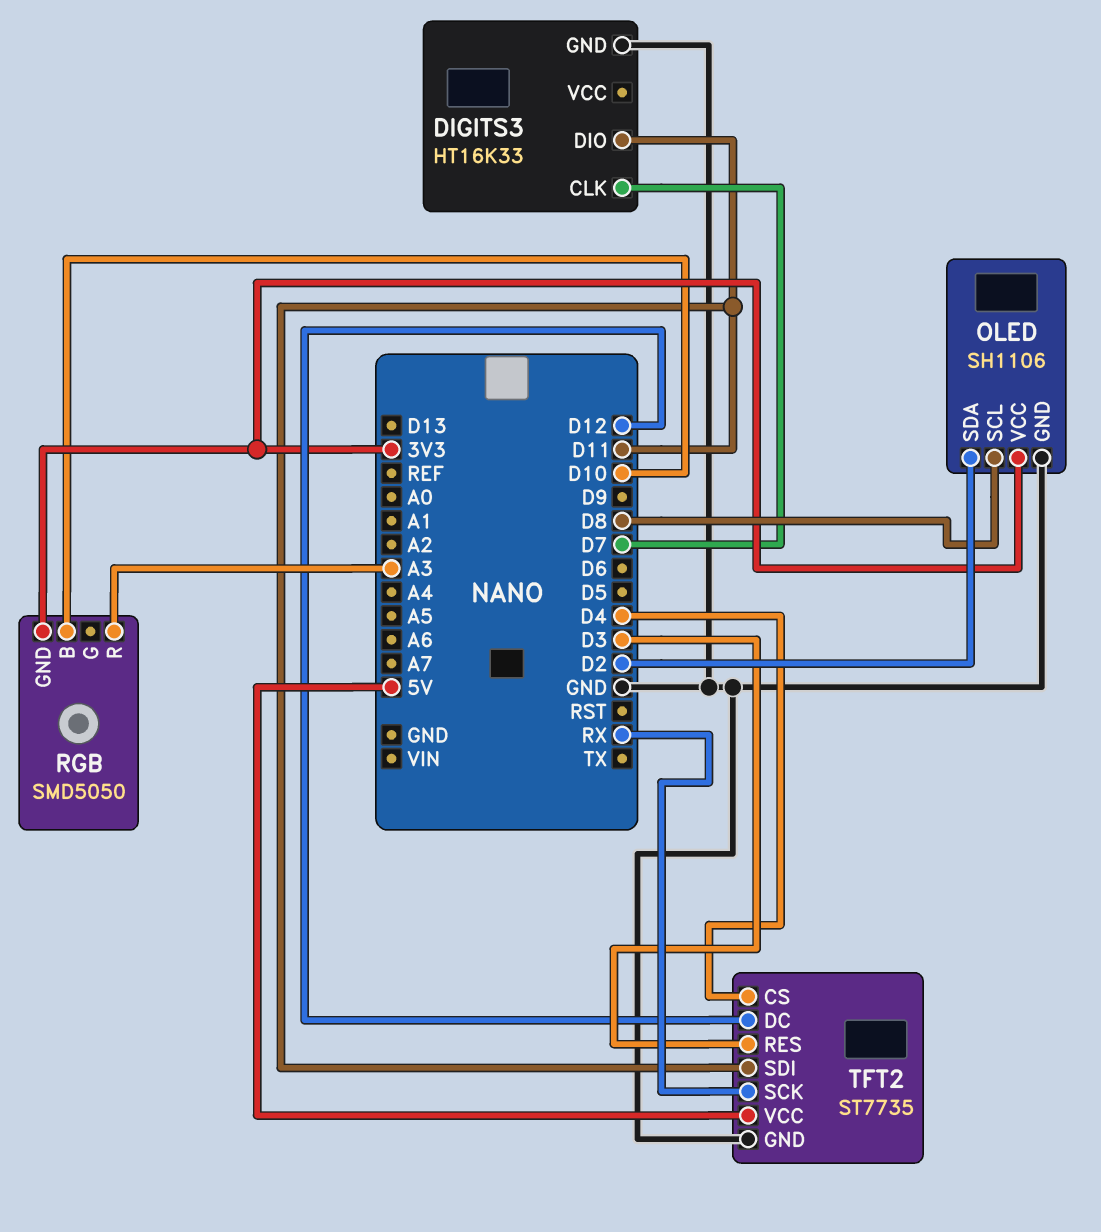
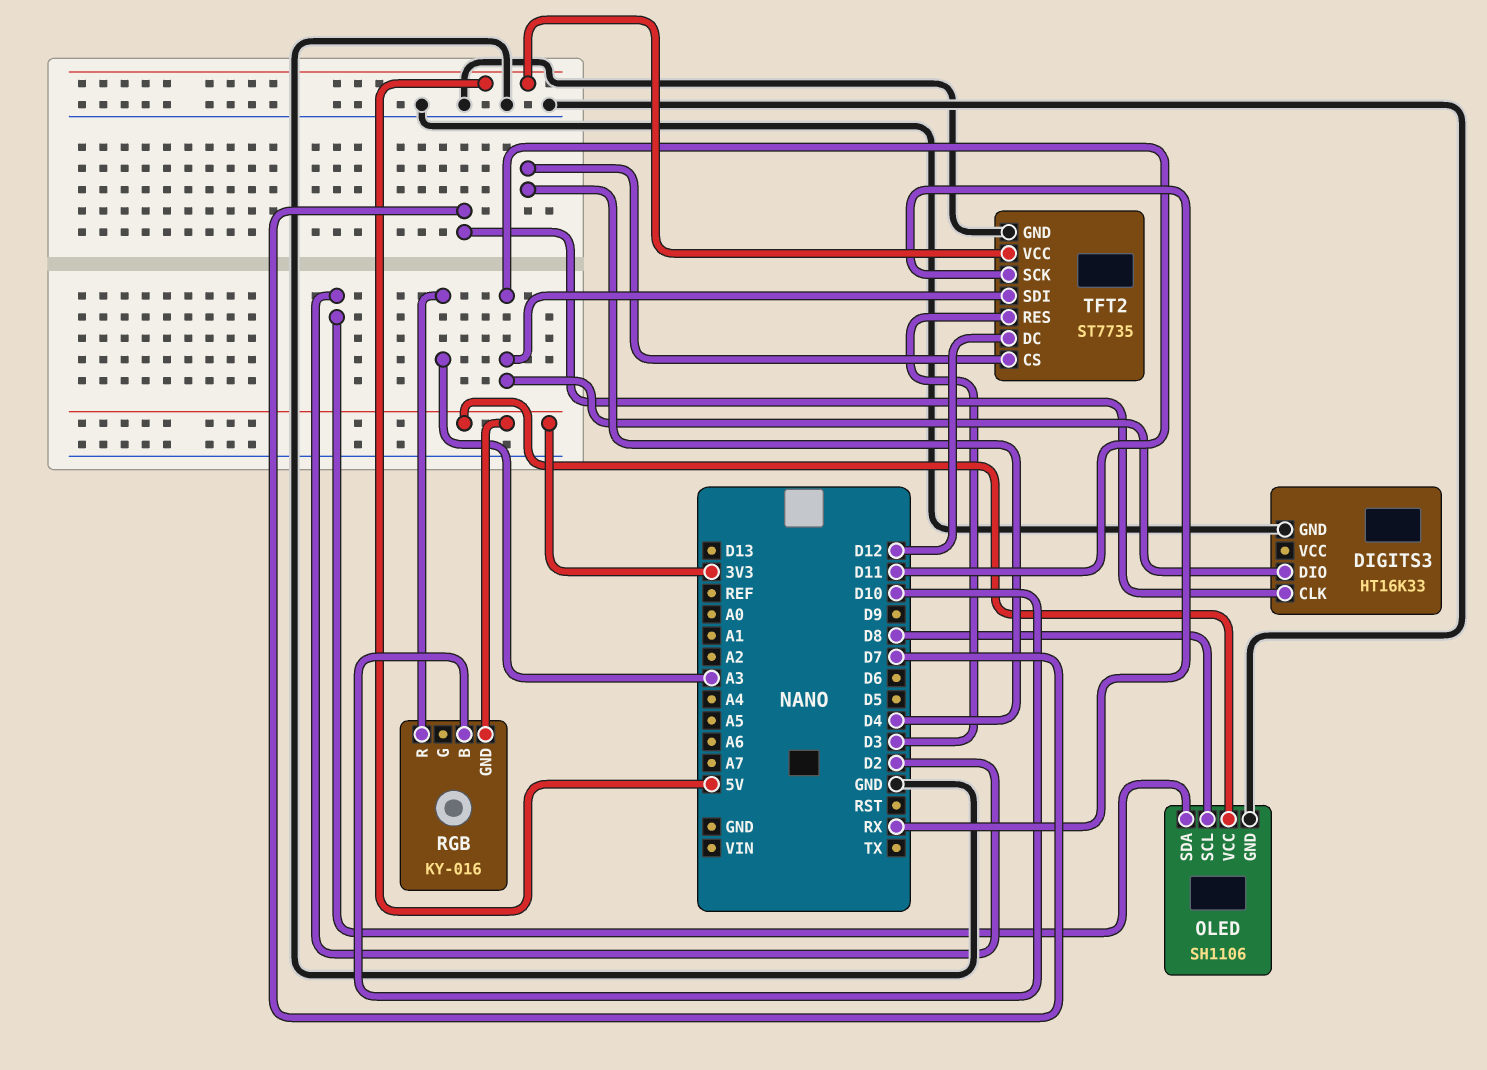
RGB: SMD5050 -> KY-016

